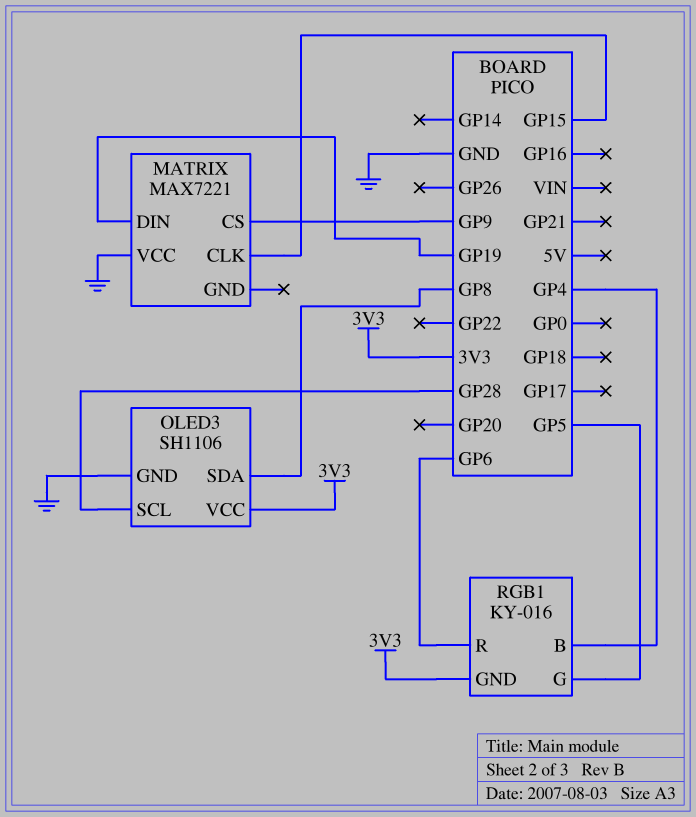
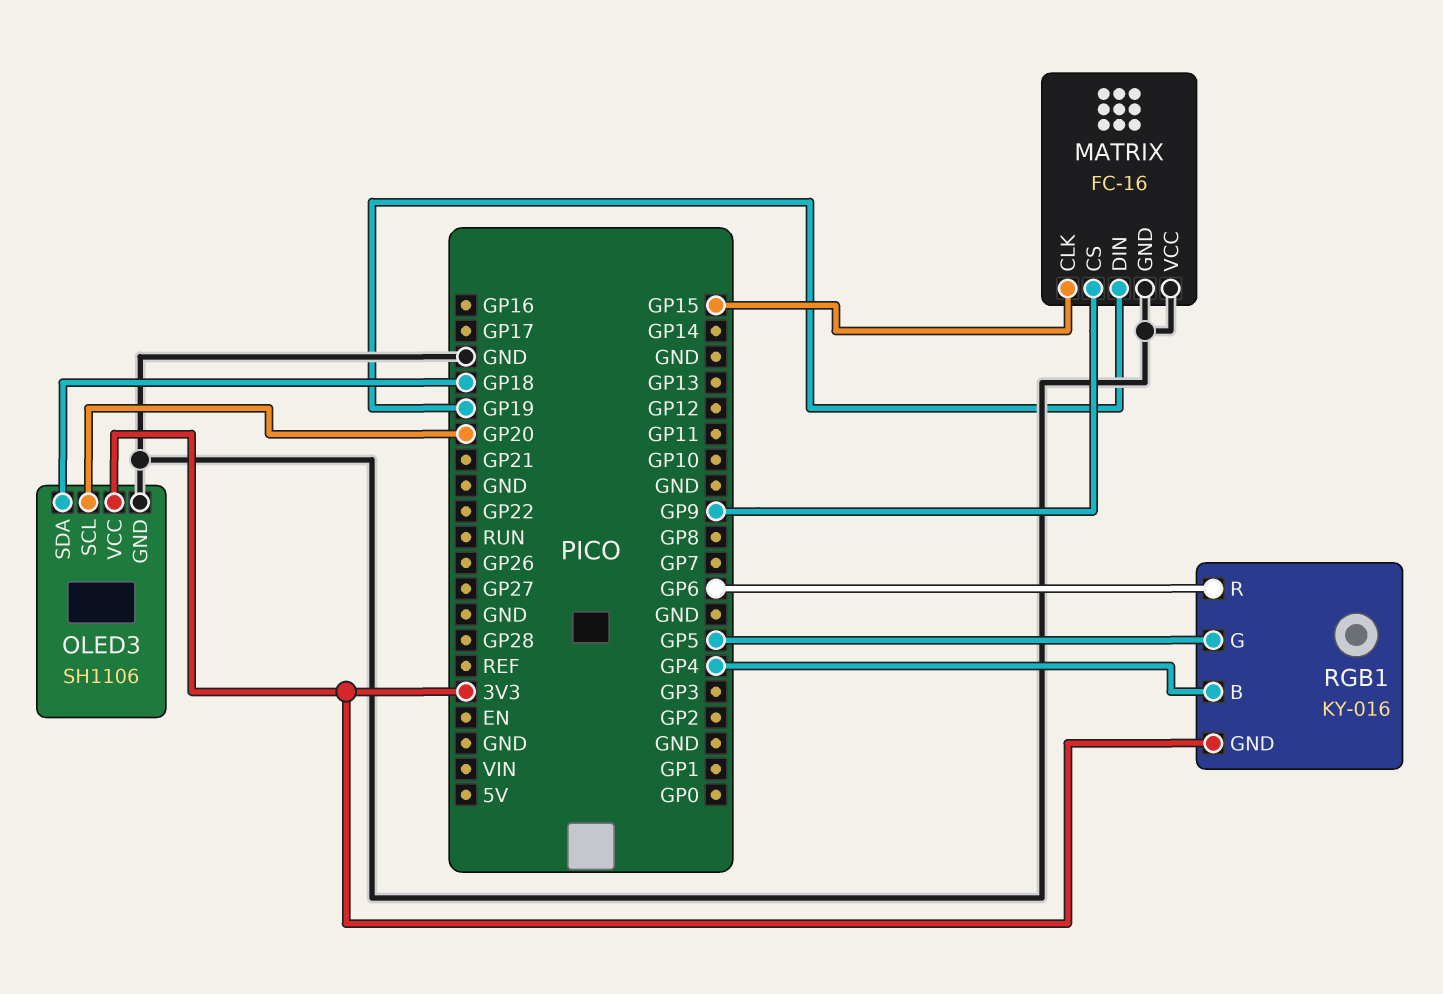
MATRIX: MAX7221 -> FC-16
MATRIX pin GND: none -> GND
OLED3 pin SCL: GP28 -> GP20
OLED3 pin SDA: GP8 -> GP18

